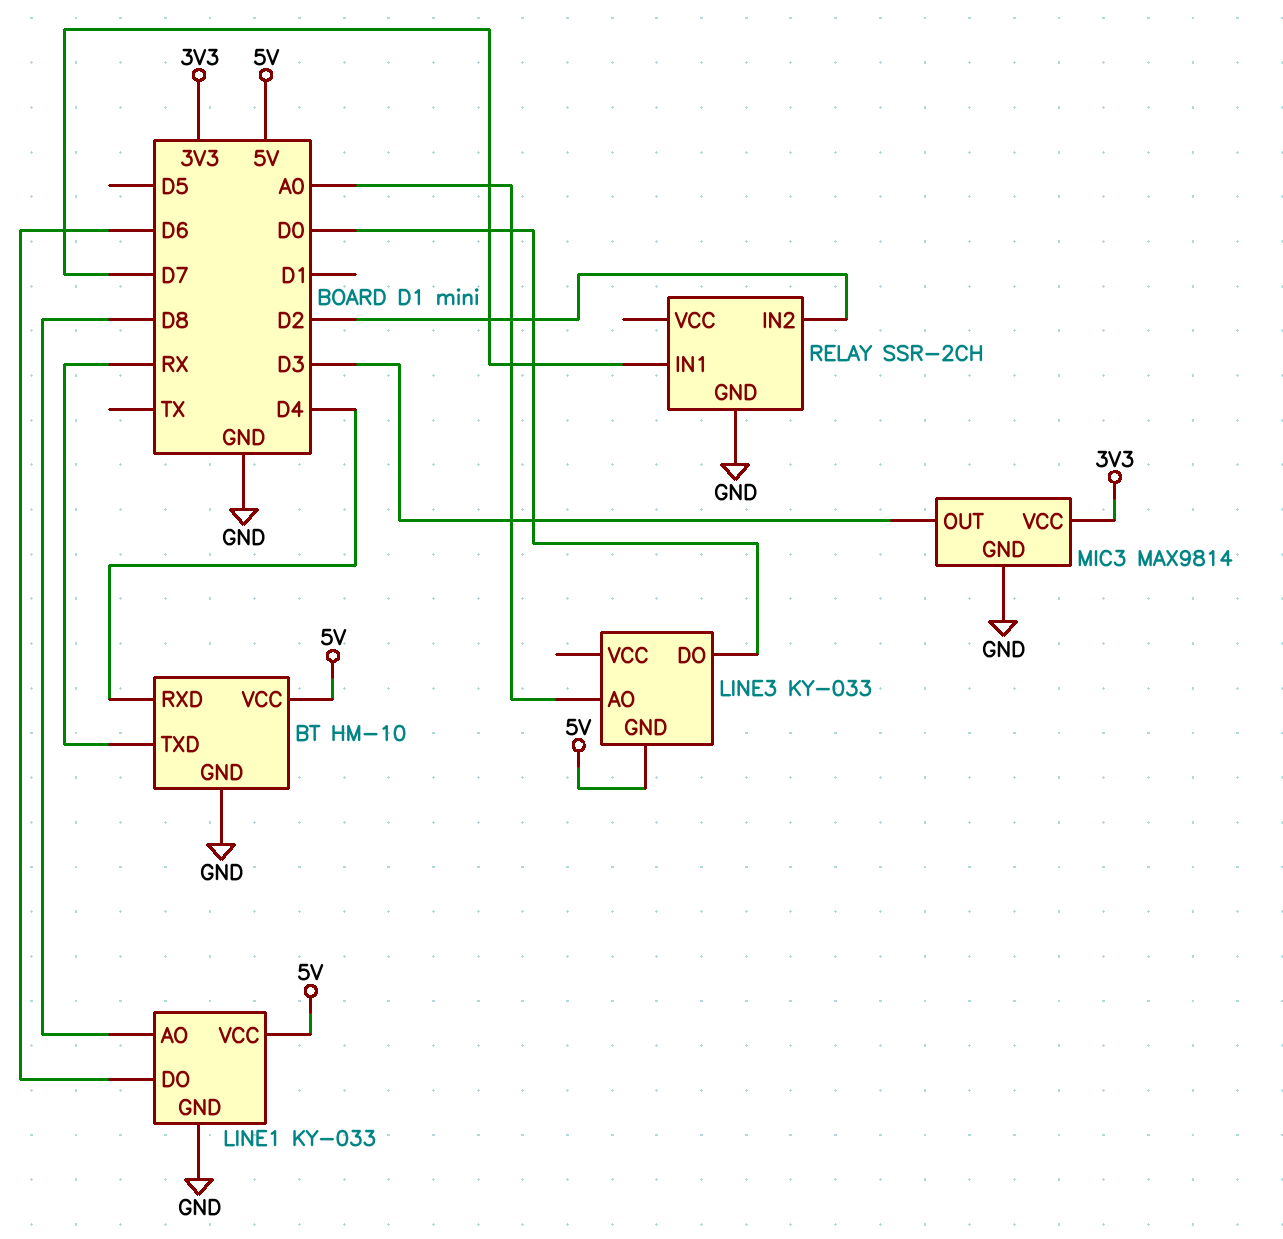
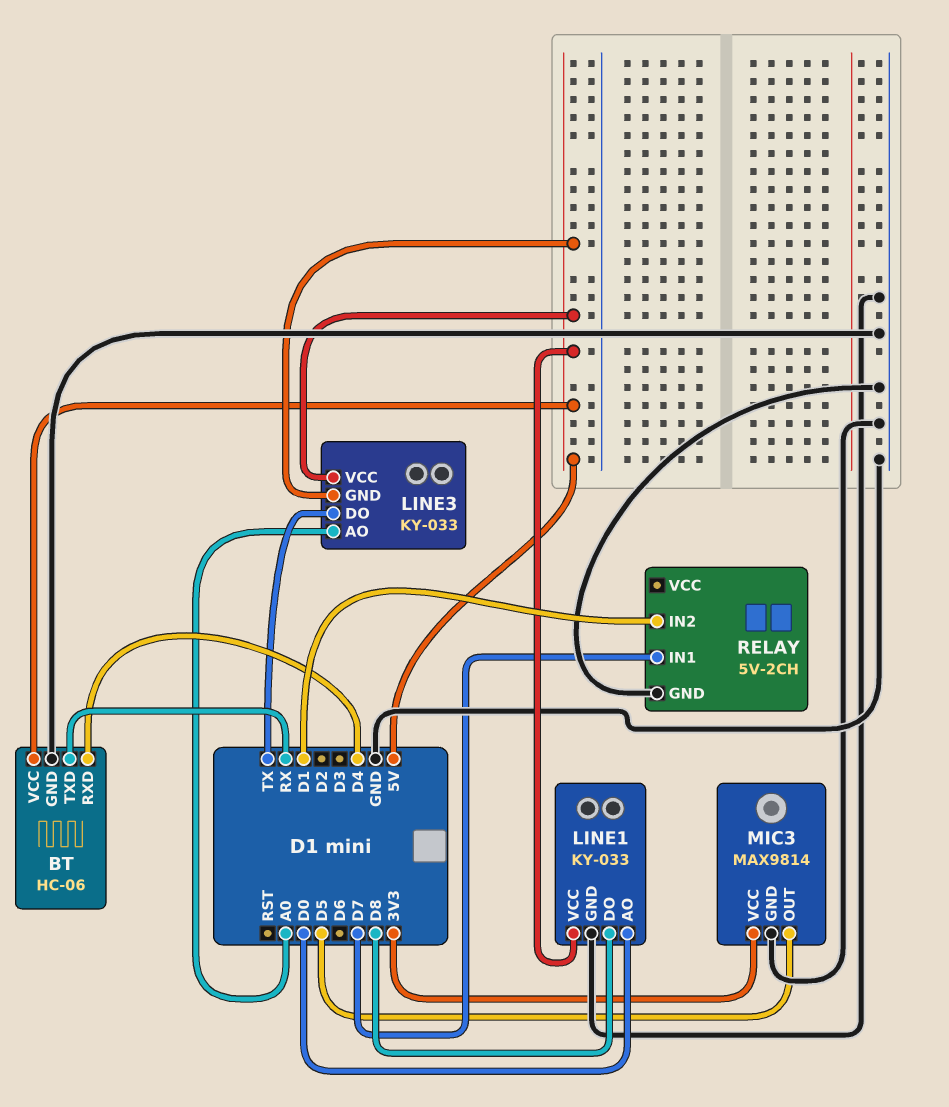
BT: HM-10 -> HC-06
LINE1 pin AO: D8 -> D0
LINE1 pin DO: D6 -> D8
LINE3 pin DO: D0 -> TX
LINE3 pin VCC: none -> 5V
MIC3 pin OUT: D3 -> D5
RELAY: SSR-2CH -> 5V-2CH
RELAY pin IN2: D2 -> D1

